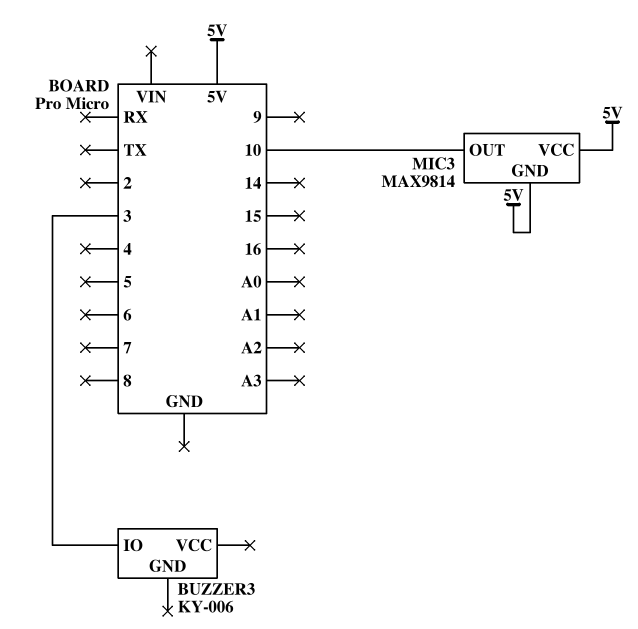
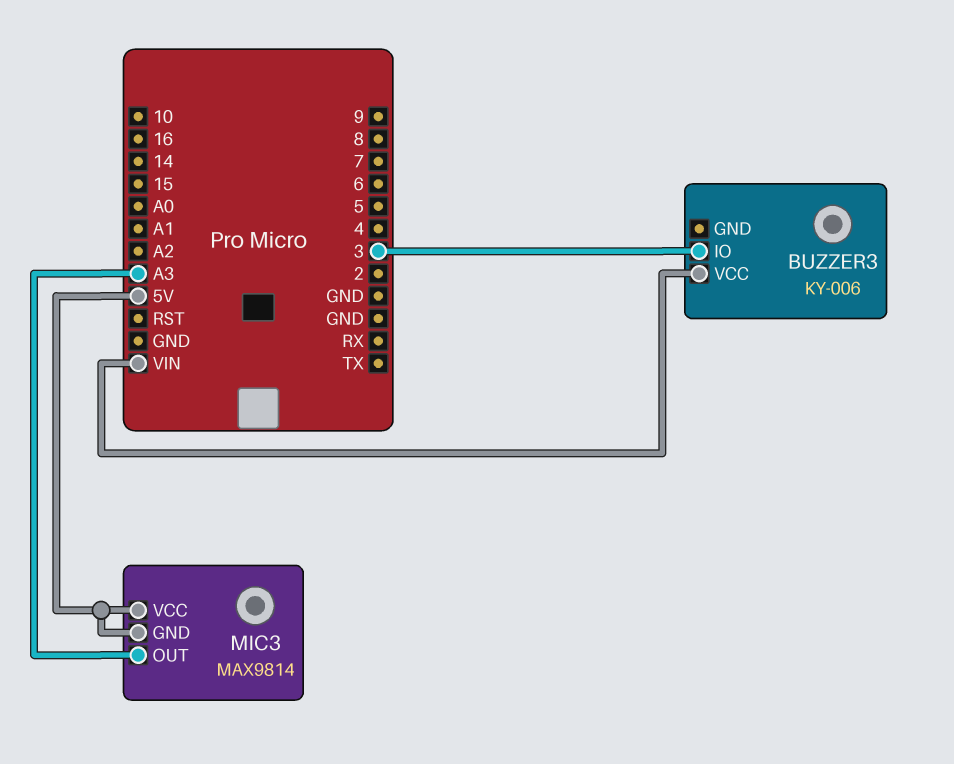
BUZZER3 pin VCC: none -> VIN
MIC3 pin OUT: 10 -> A3

